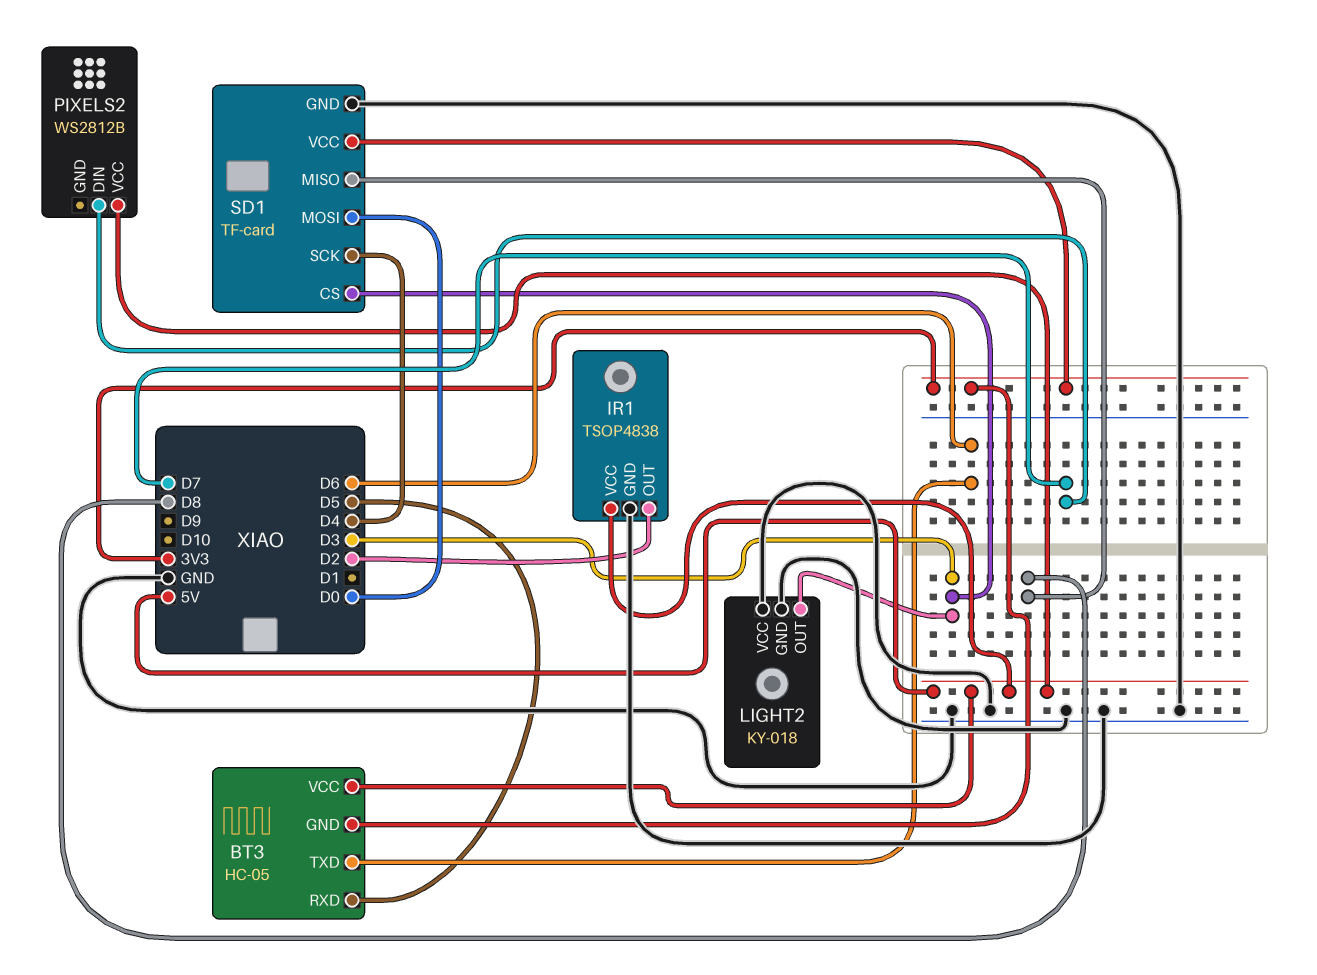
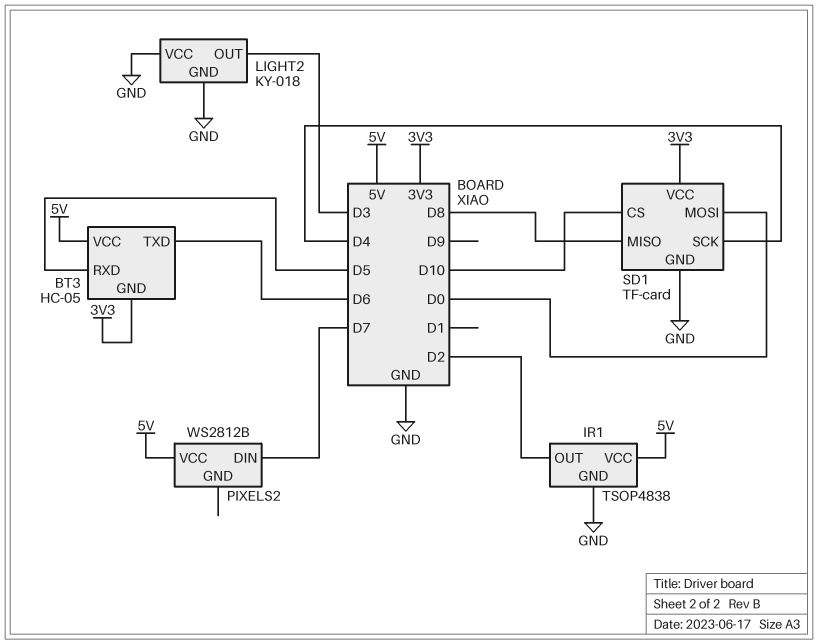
SD1 pin CS: D3 -> D10

